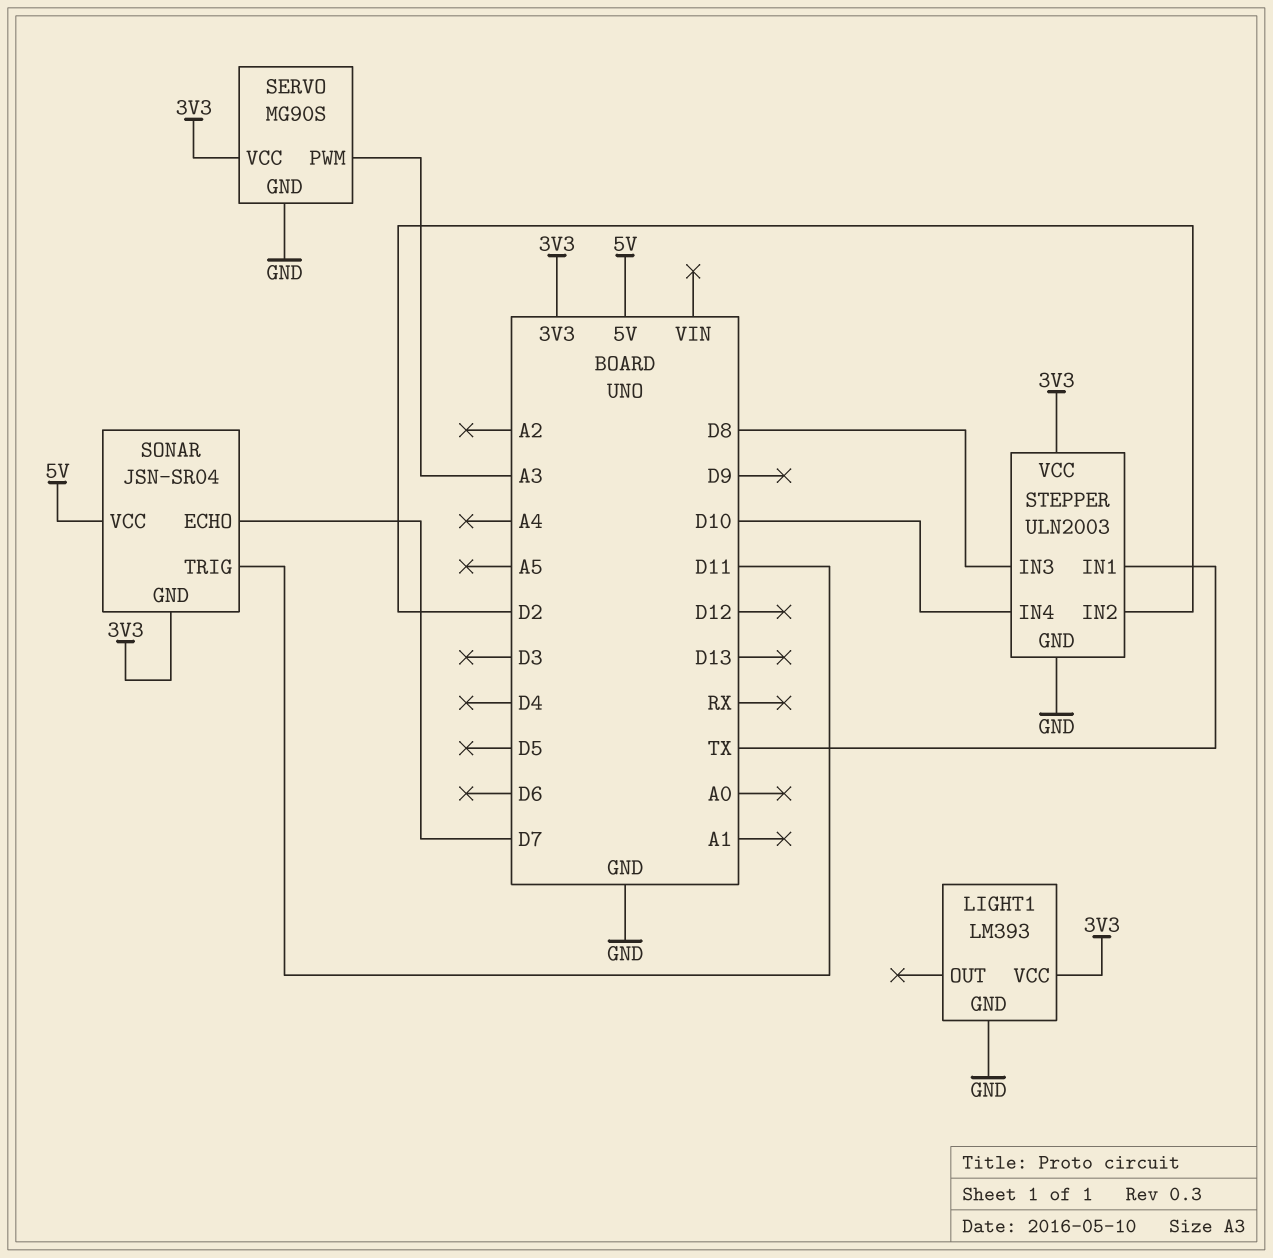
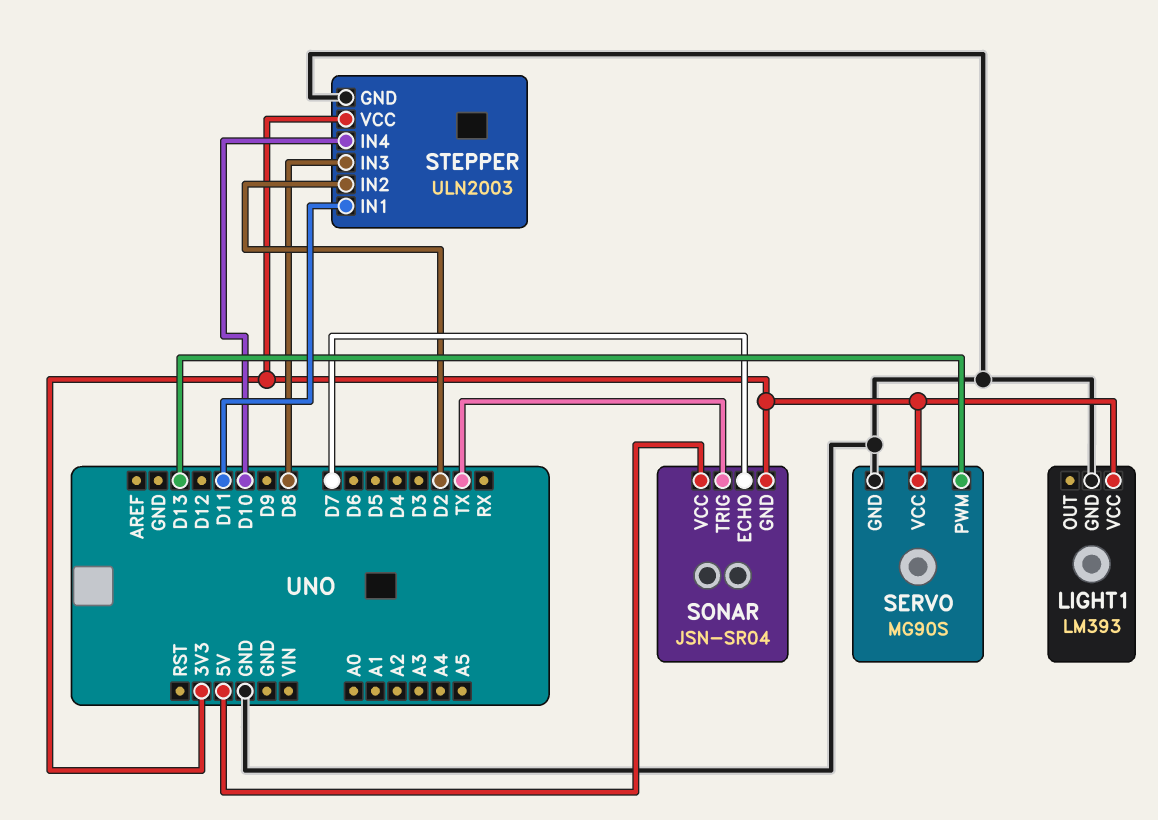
SERVO pin PWM: A3 -> D13
SONAR pin TRIG: D11 -> TX
STEPPER pin IN1: TX -> D11

